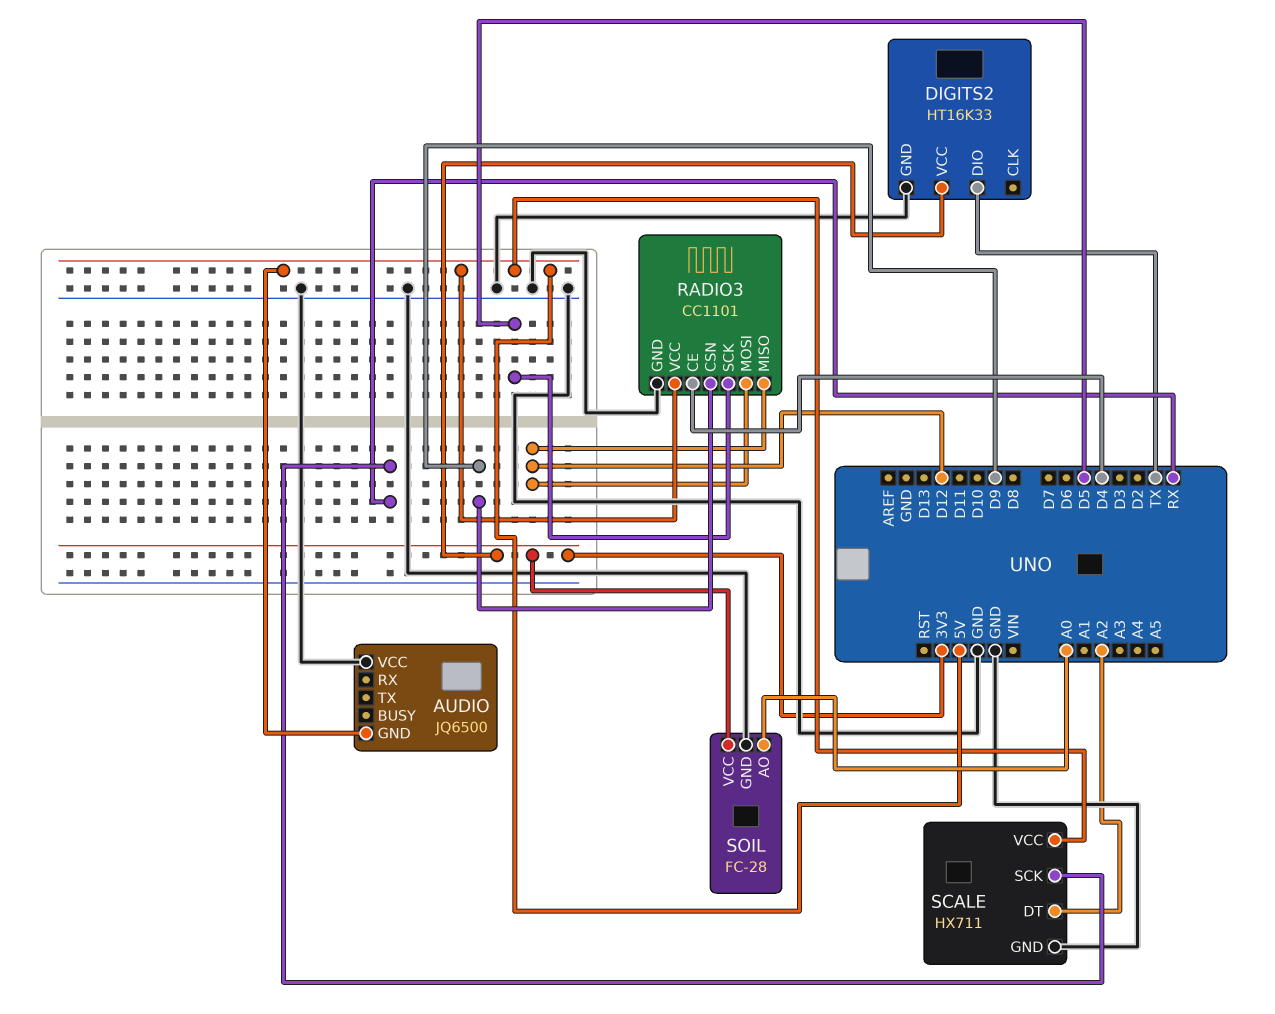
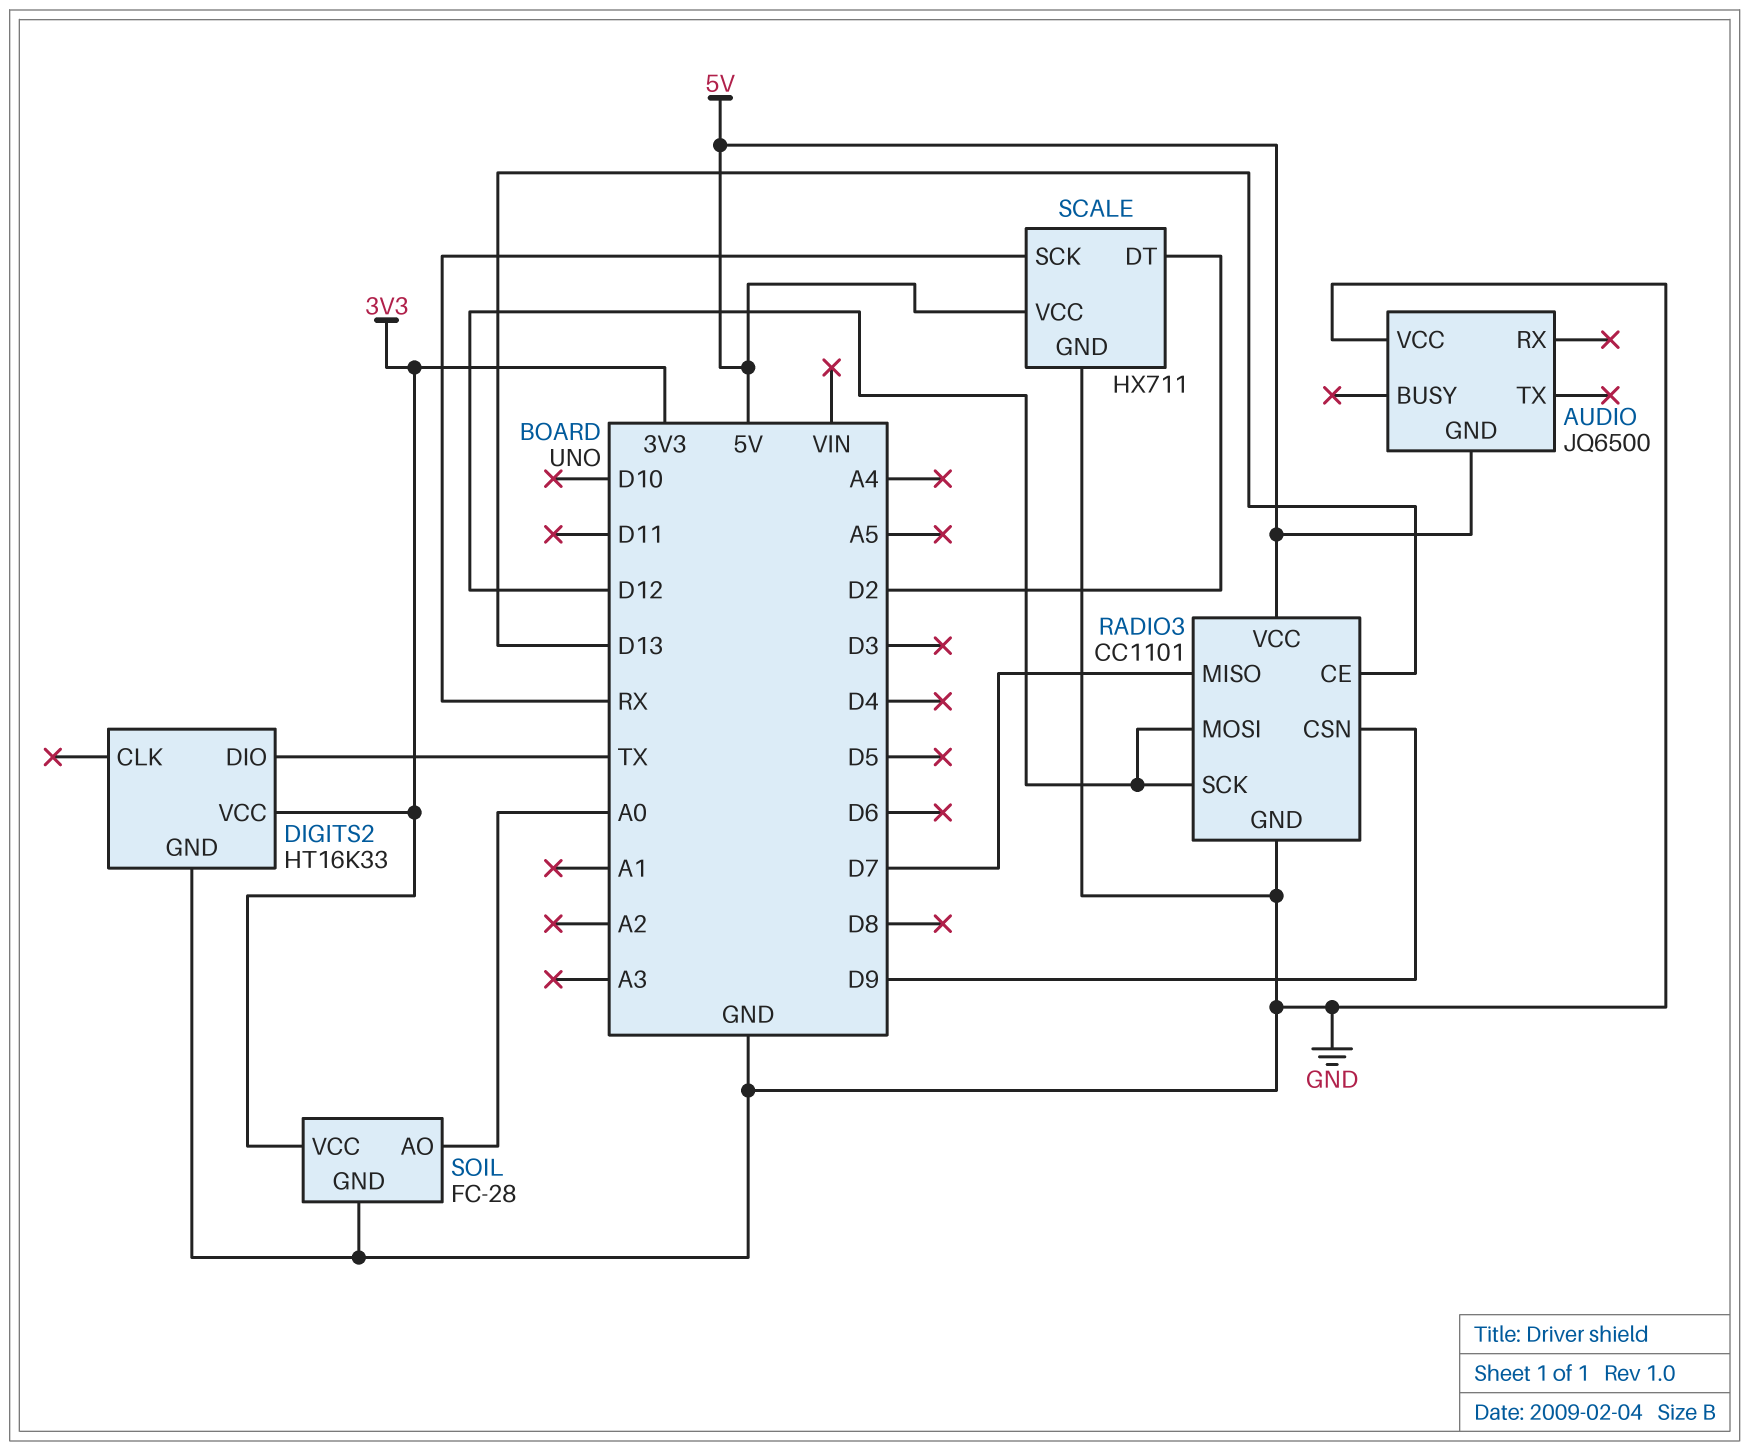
RADIO3 pin CE: D4 -> D13
RADIO3 pin MISO: D12 -> D7
RADIO3 pin SCK: D5 -> D12
SCALE pin DT: A2 -> D2

